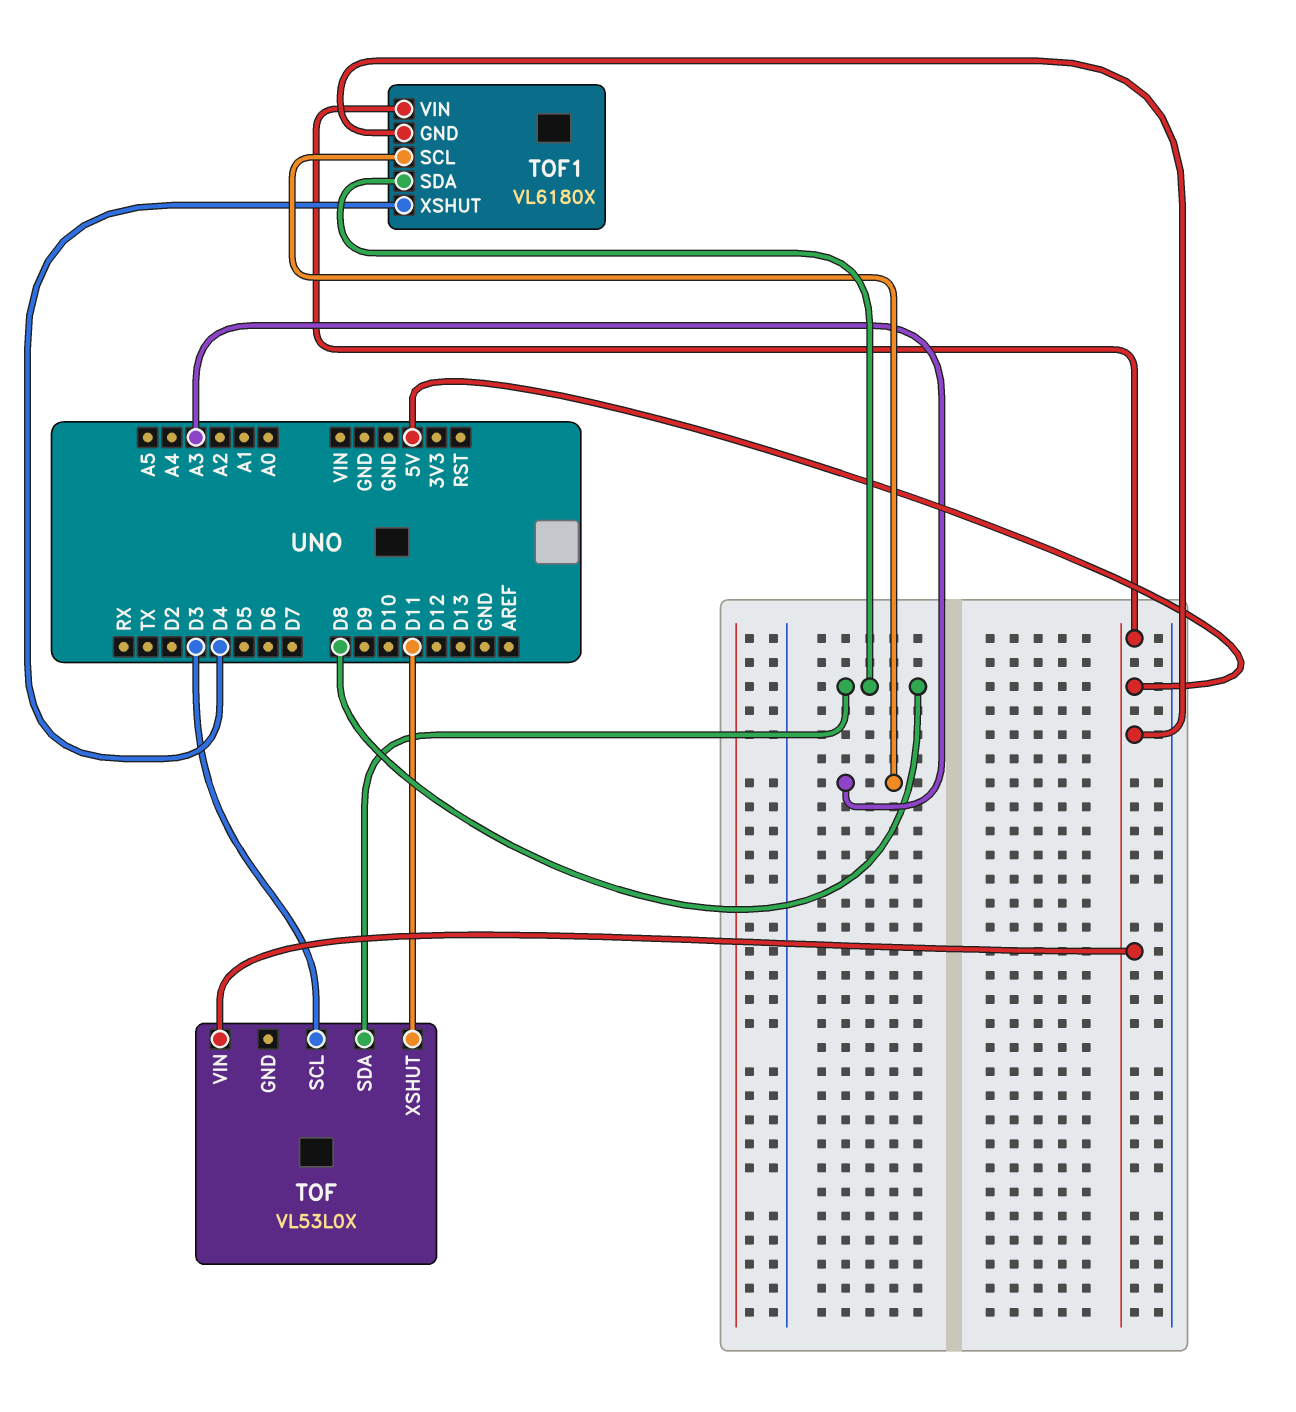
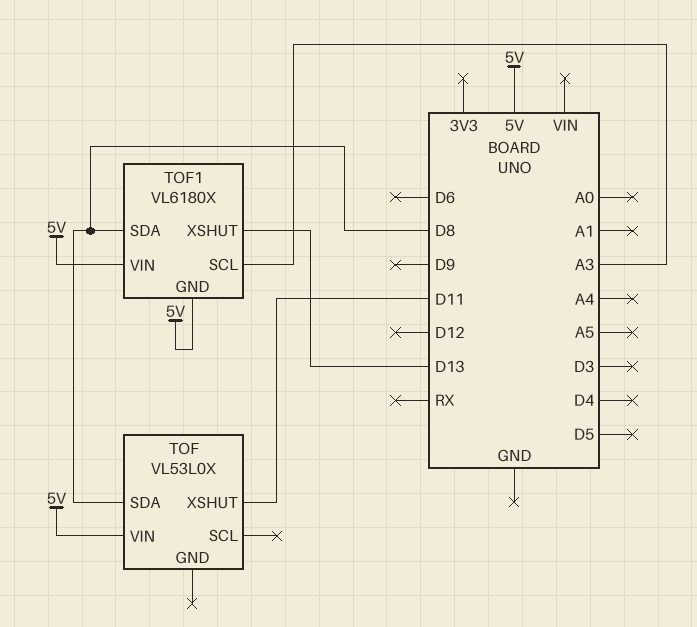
TOF pin SCL: D3 -> none
TOF1 pin XSHUT: D4 -> D13

